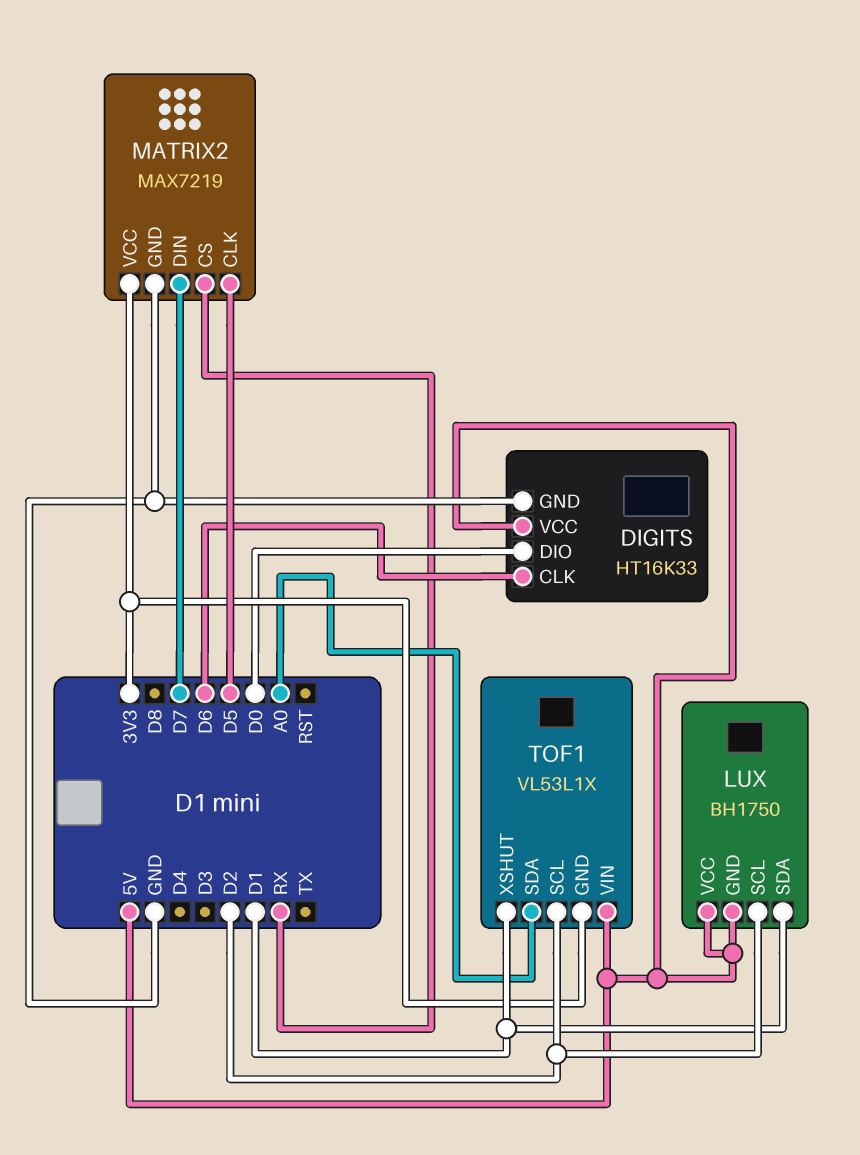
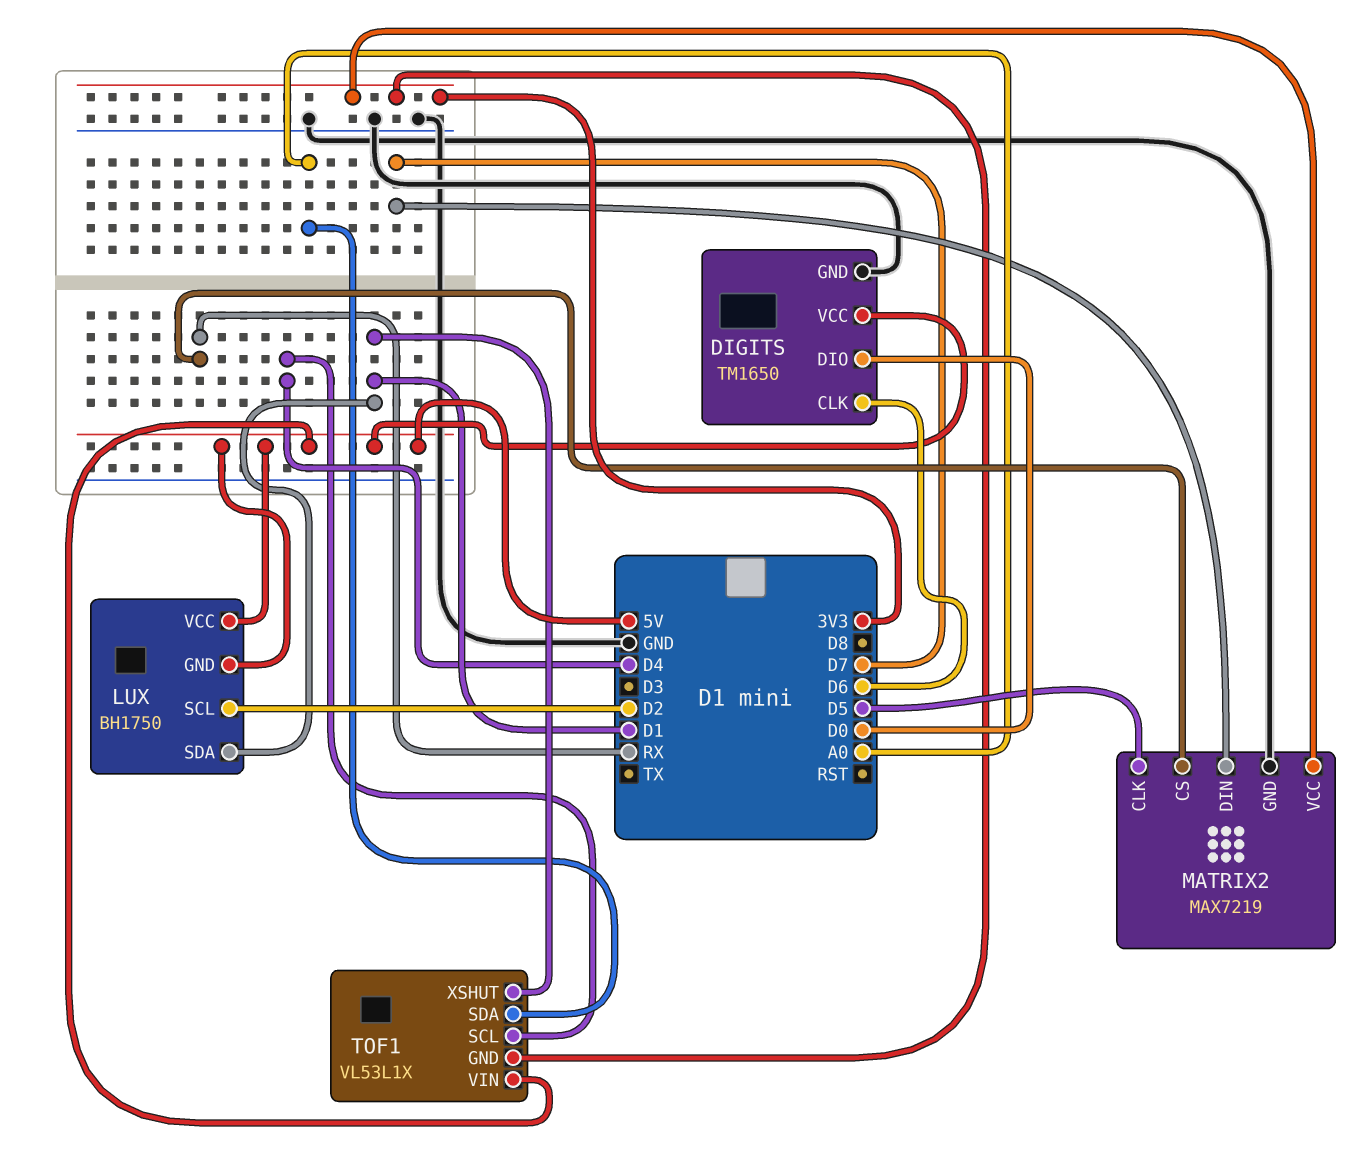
DIGITS: HT16K33 -> TM1650
TOF1 pin SCL: D2 -> D4

